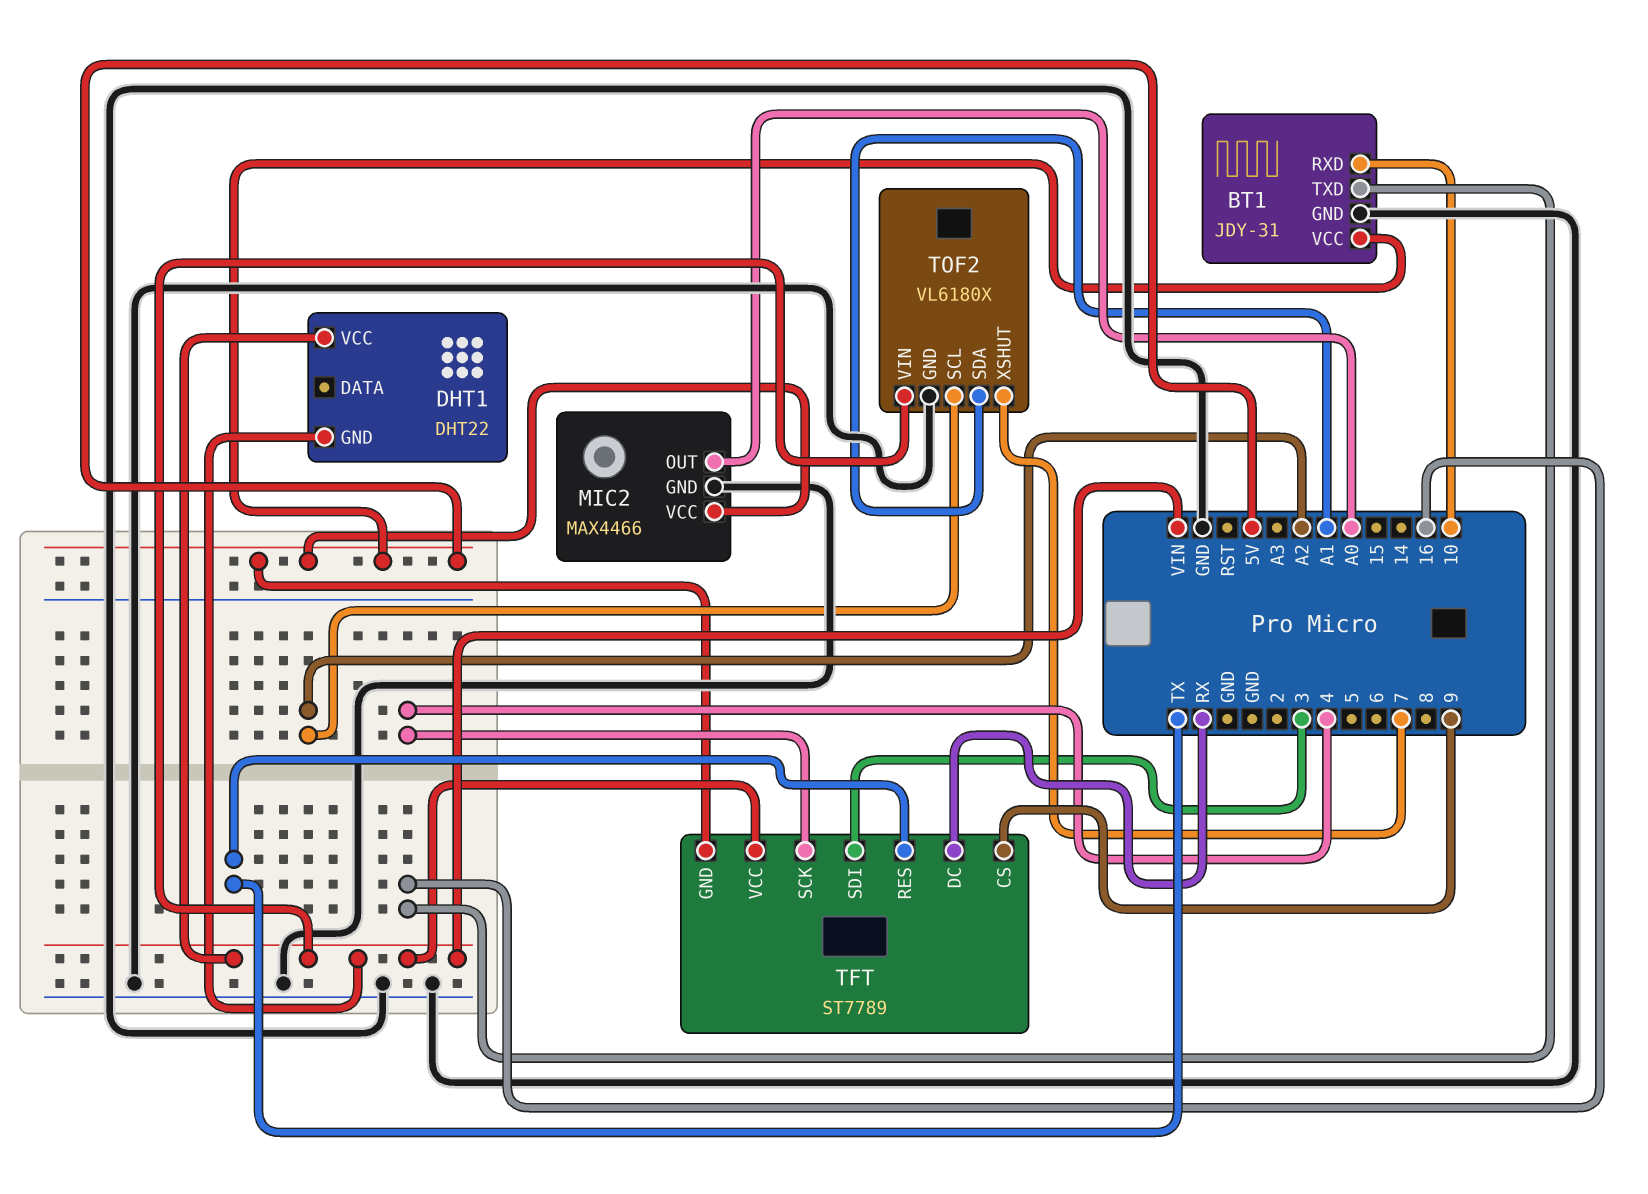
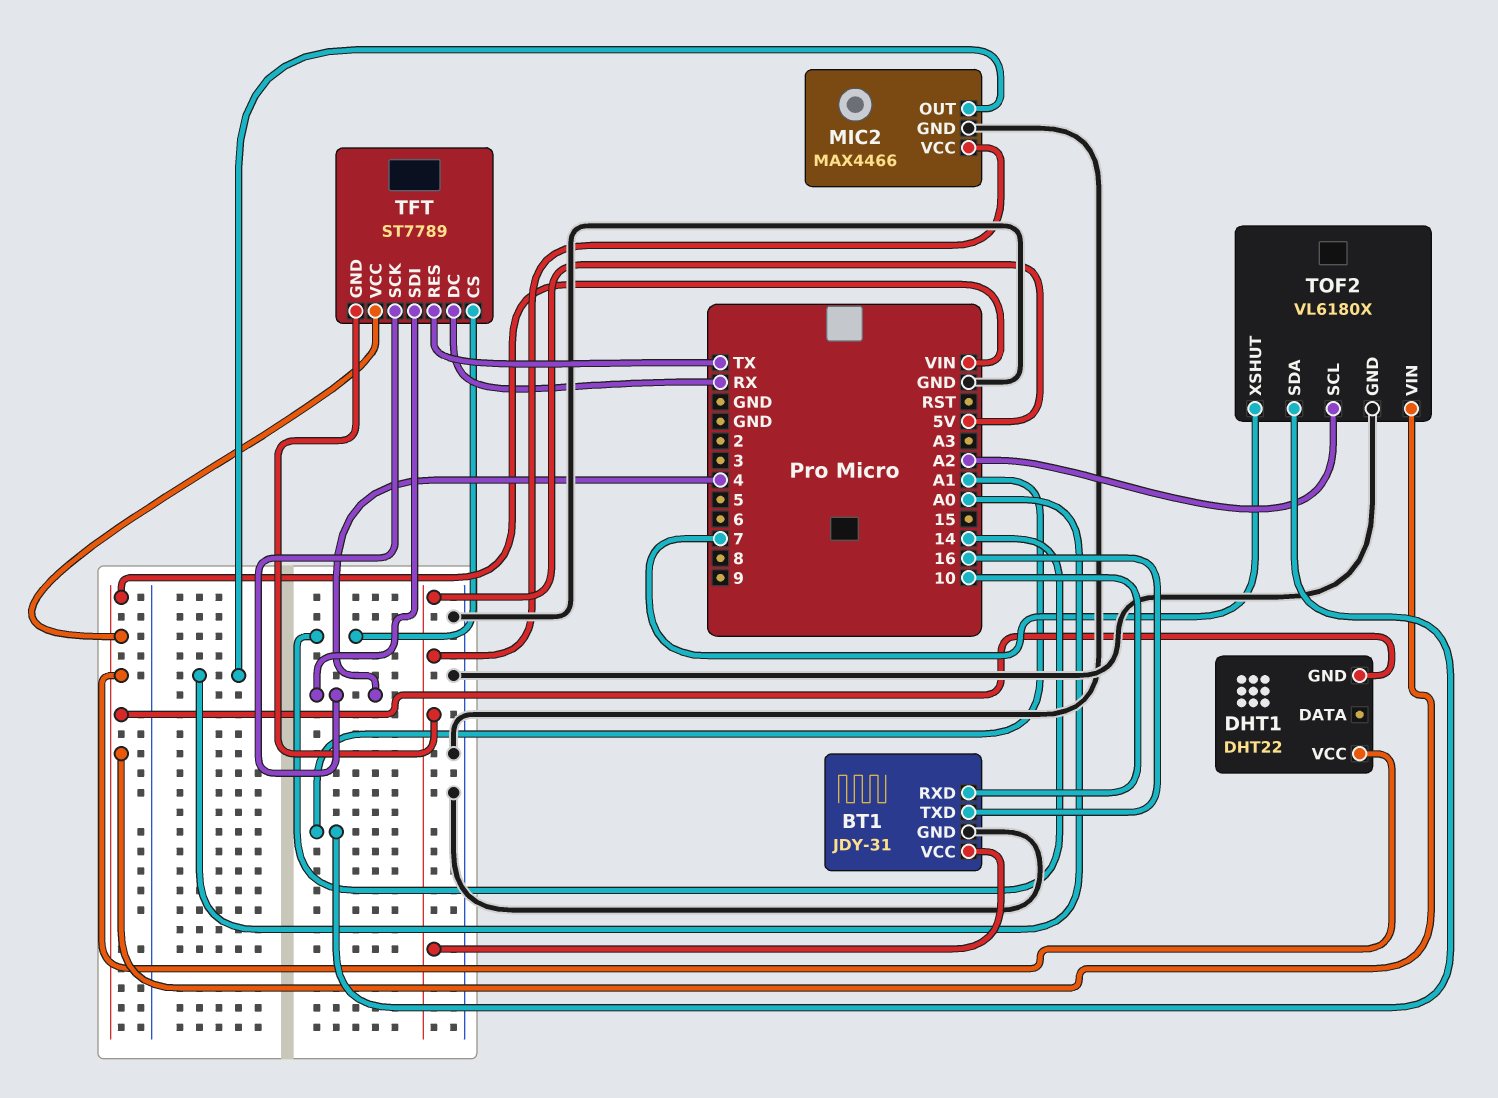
TFT pin CS: 9 -> 14
TFT pin SDI: 3 -> 4

